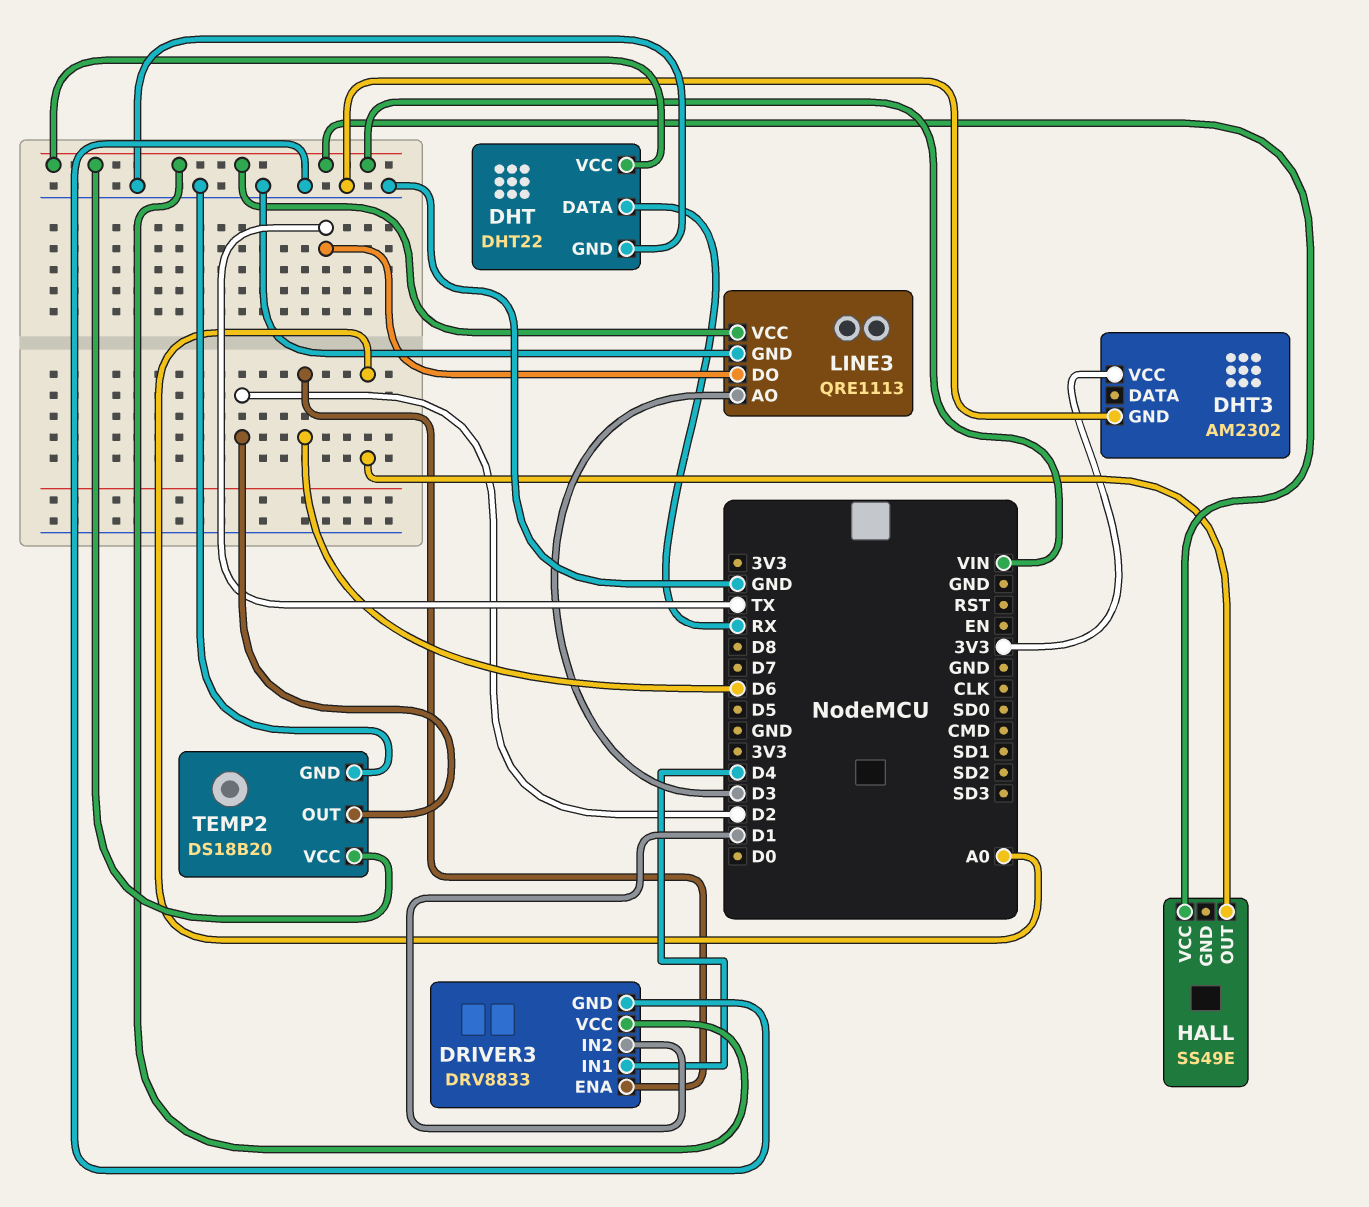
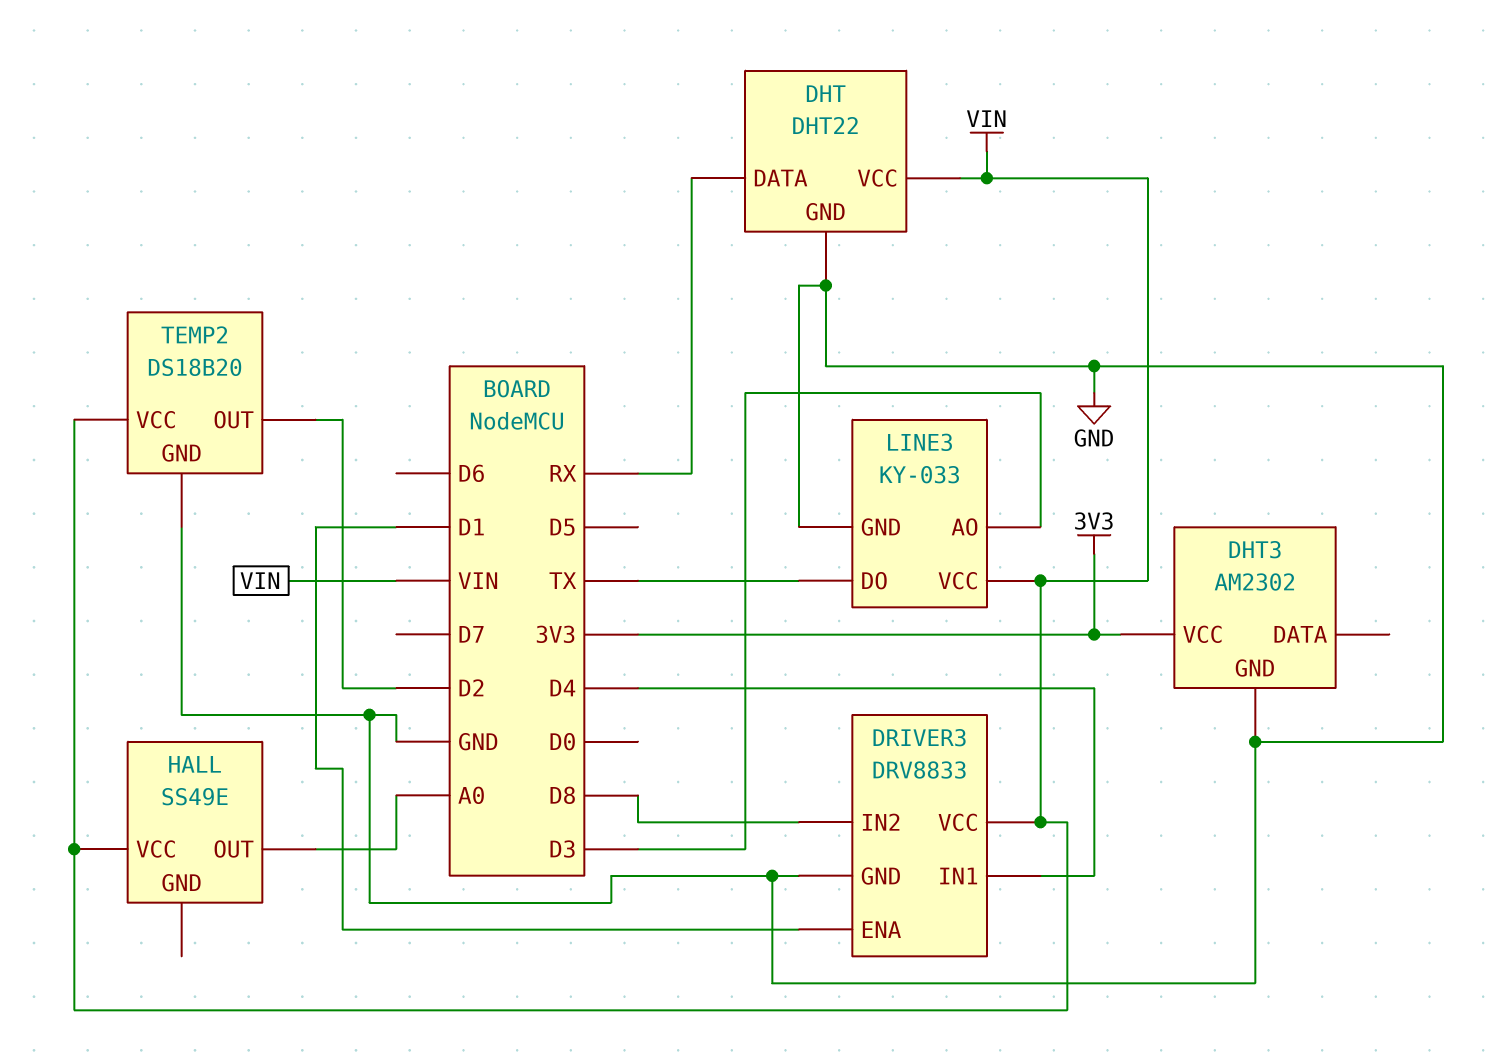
DRIVER3 pin ENA: D6 -> D1
DRIVER3 pin IN2: D1 -> D8
LINE3: QRE1113 -> KY-033

